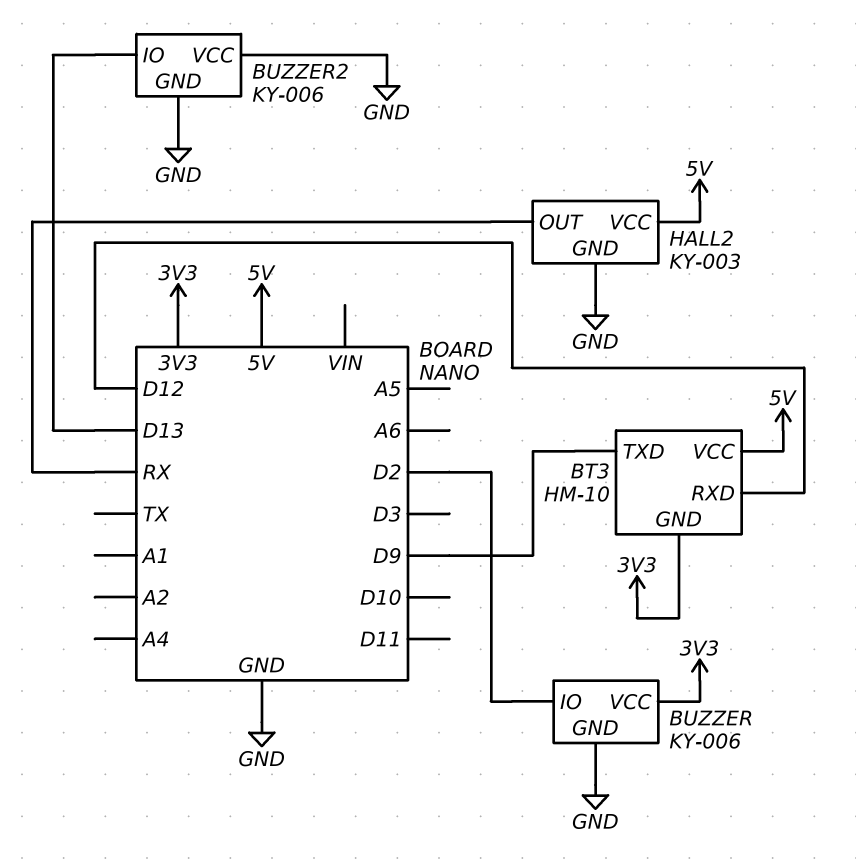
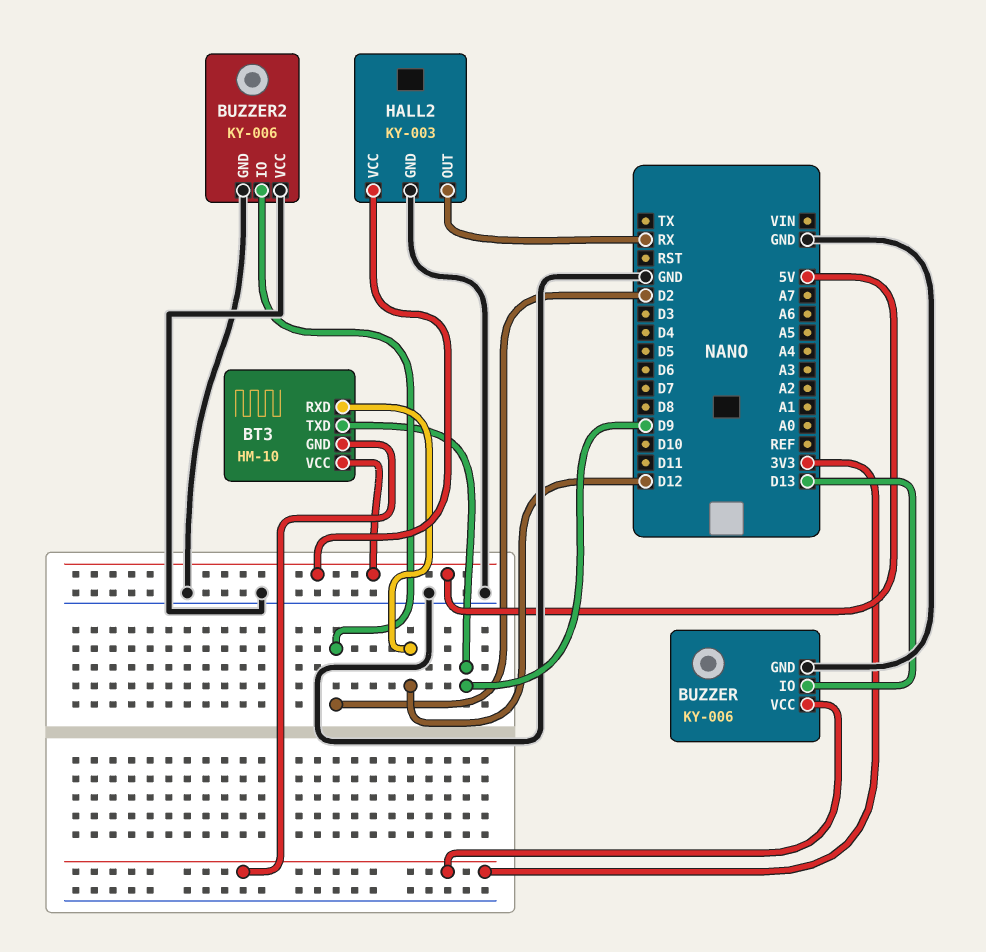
BUZZER pin IO: D2 -> D13
BUZZER2 pin IO: D13 -> D2

